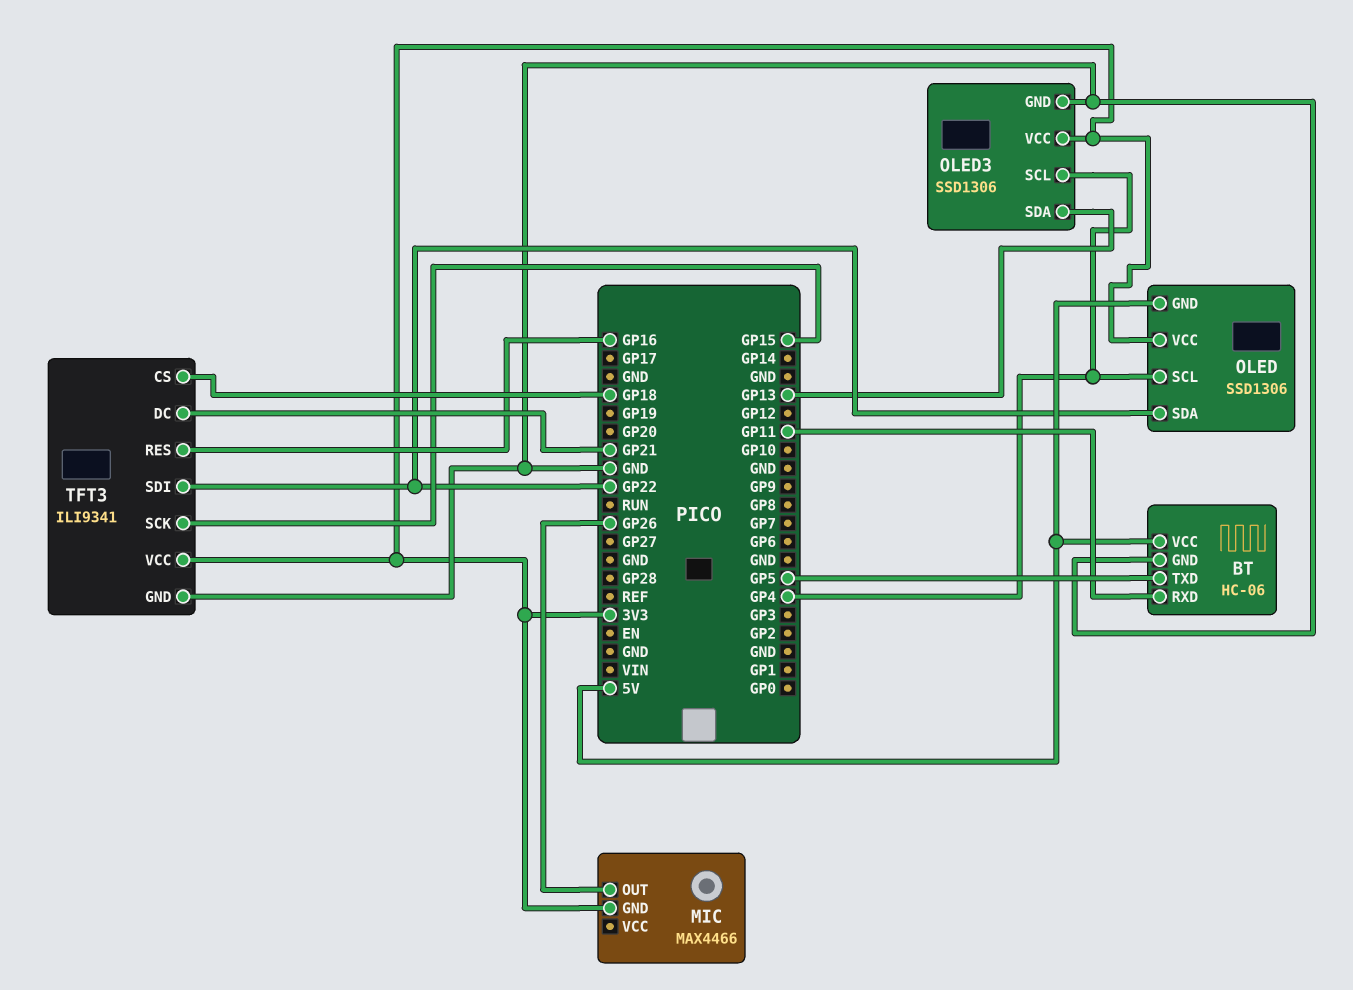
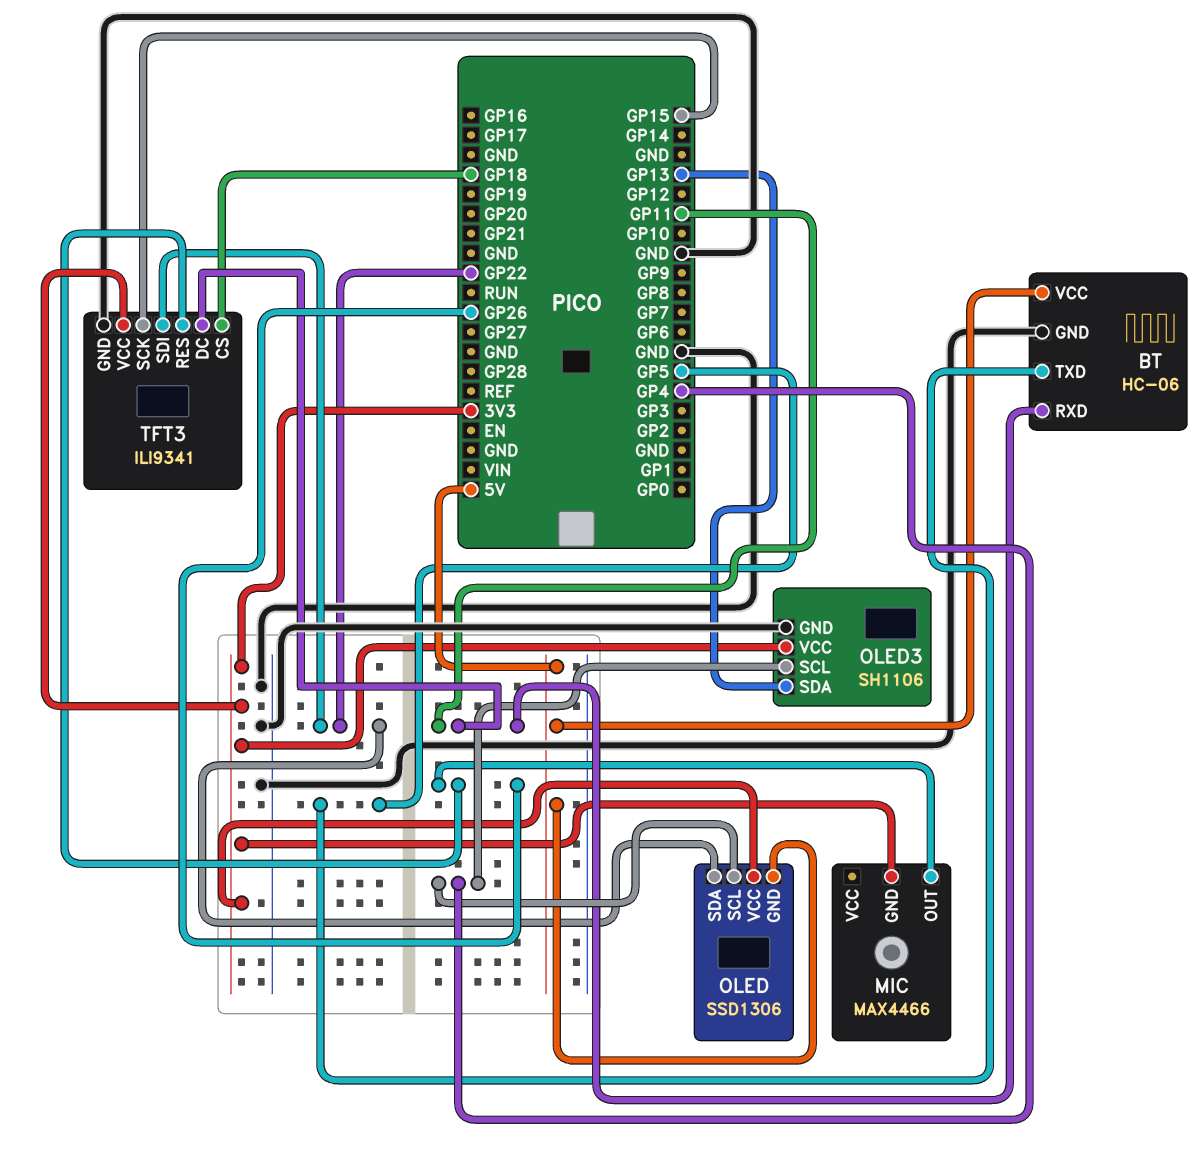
OLED3: SSD1306 -> SH1106
TFT3 pin DC: GP21 -> GP11
TFT3 pin RES: GP16 -> GP26

